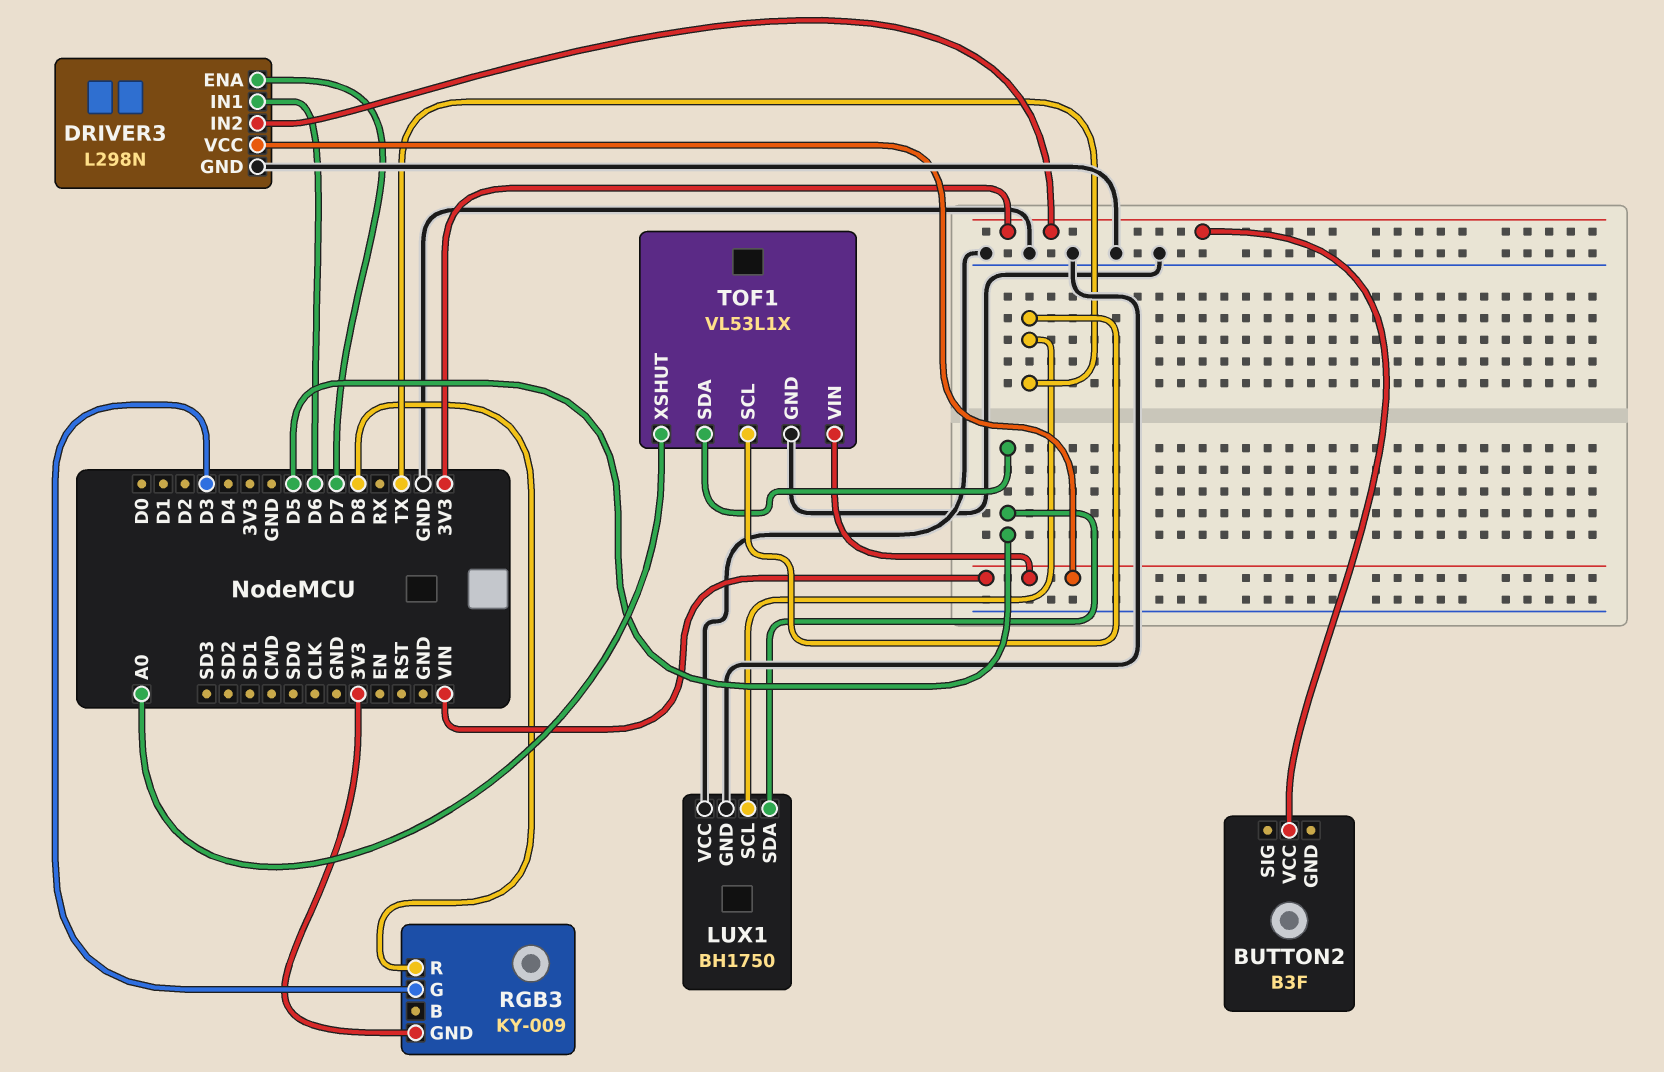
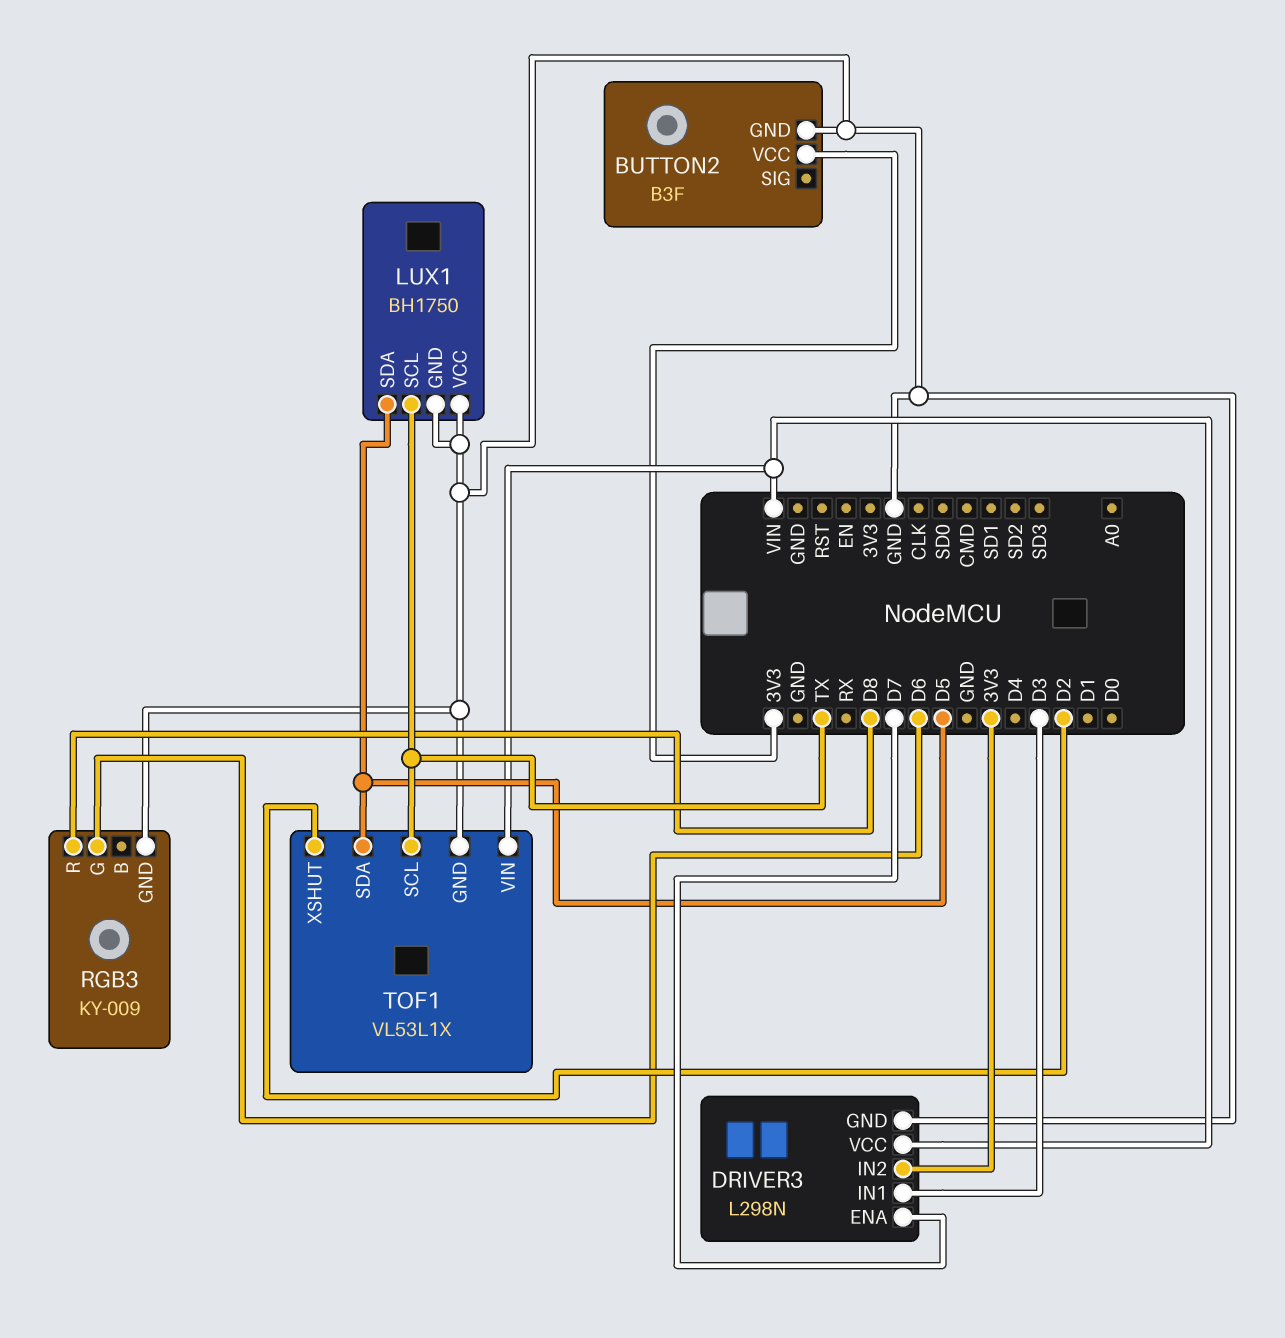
BUTTON2 pin GND: none -> GND
DRIVER3 pin IN1: D6 -> D3
RGB3 pin G: D3 -> D6
RGB3 pin GND: 3V3 -> GND
TOF1 pin XSHUT: A0 -> D2

